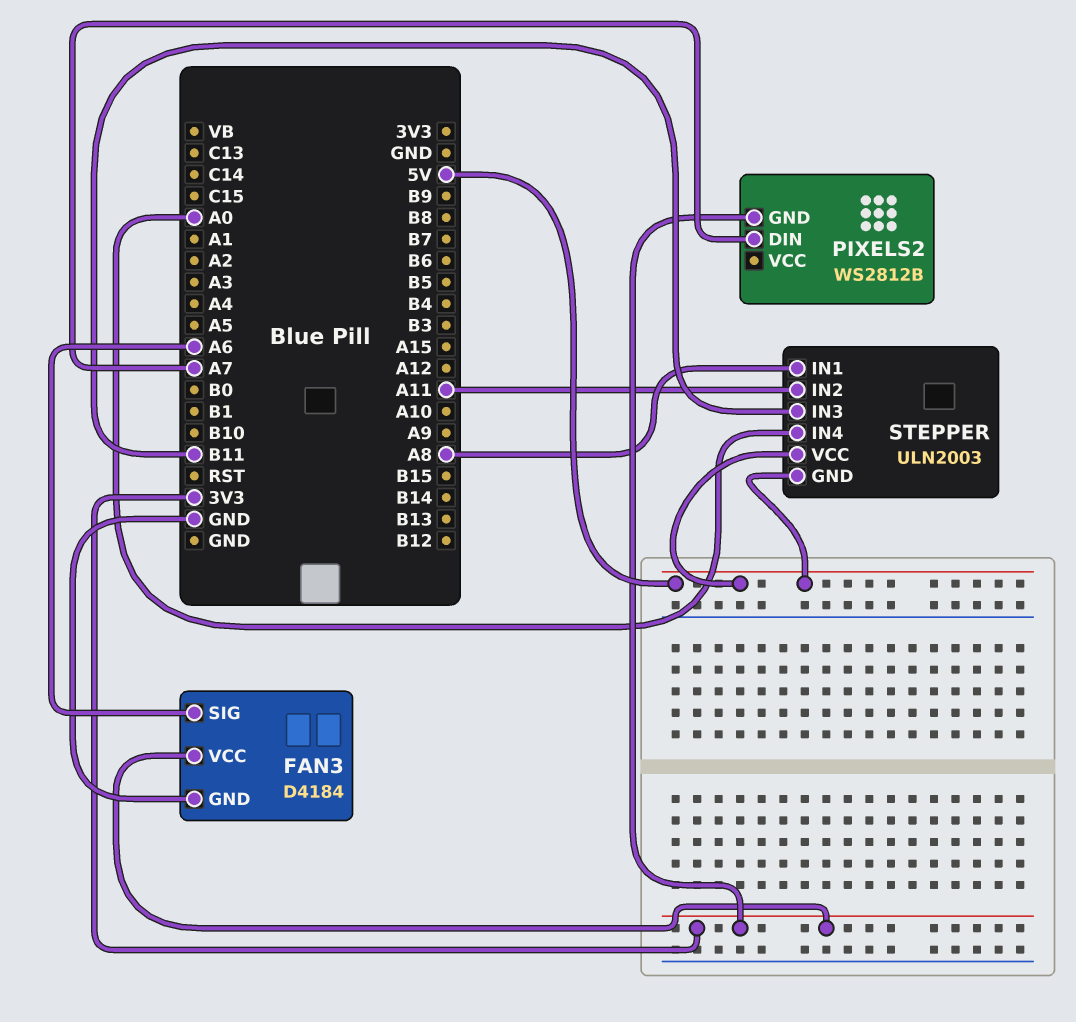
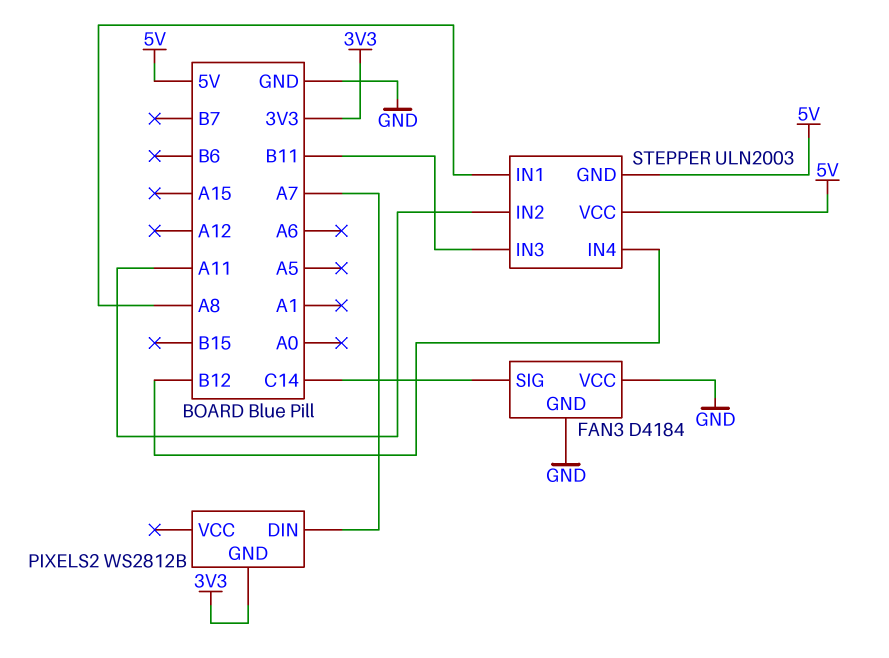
FAN3 pin SIG: A6 -> C14
FAN3 pin VCC: 3V3 -> GND
STEPPER pin IN4: A0 -> B12

